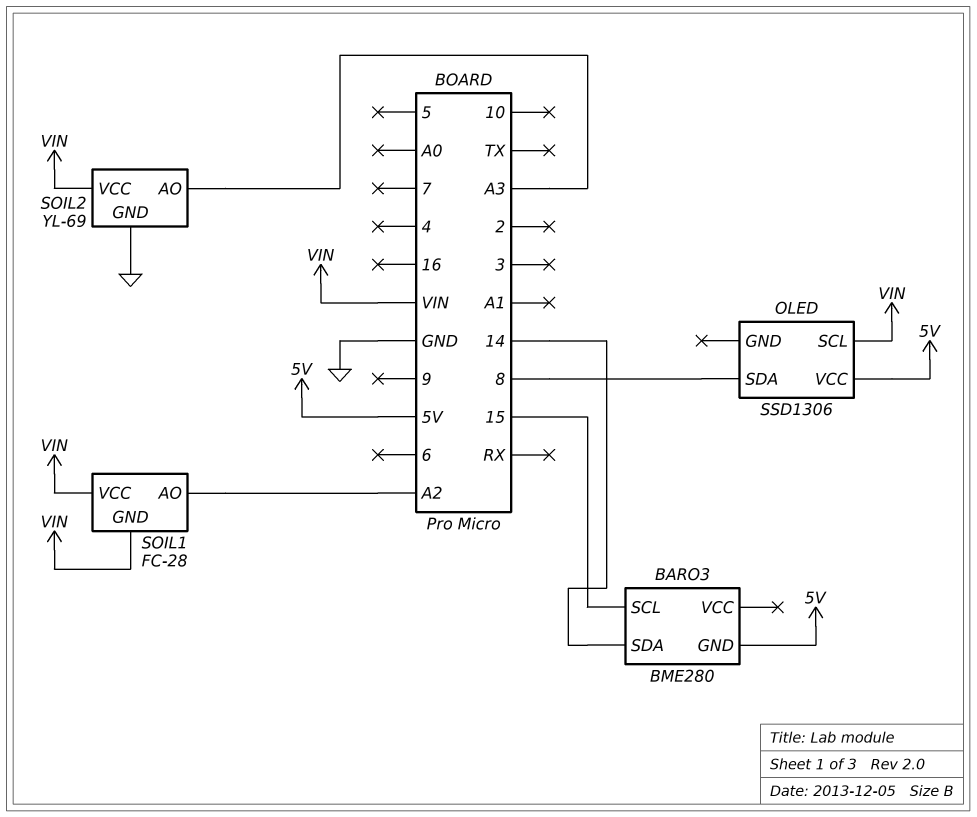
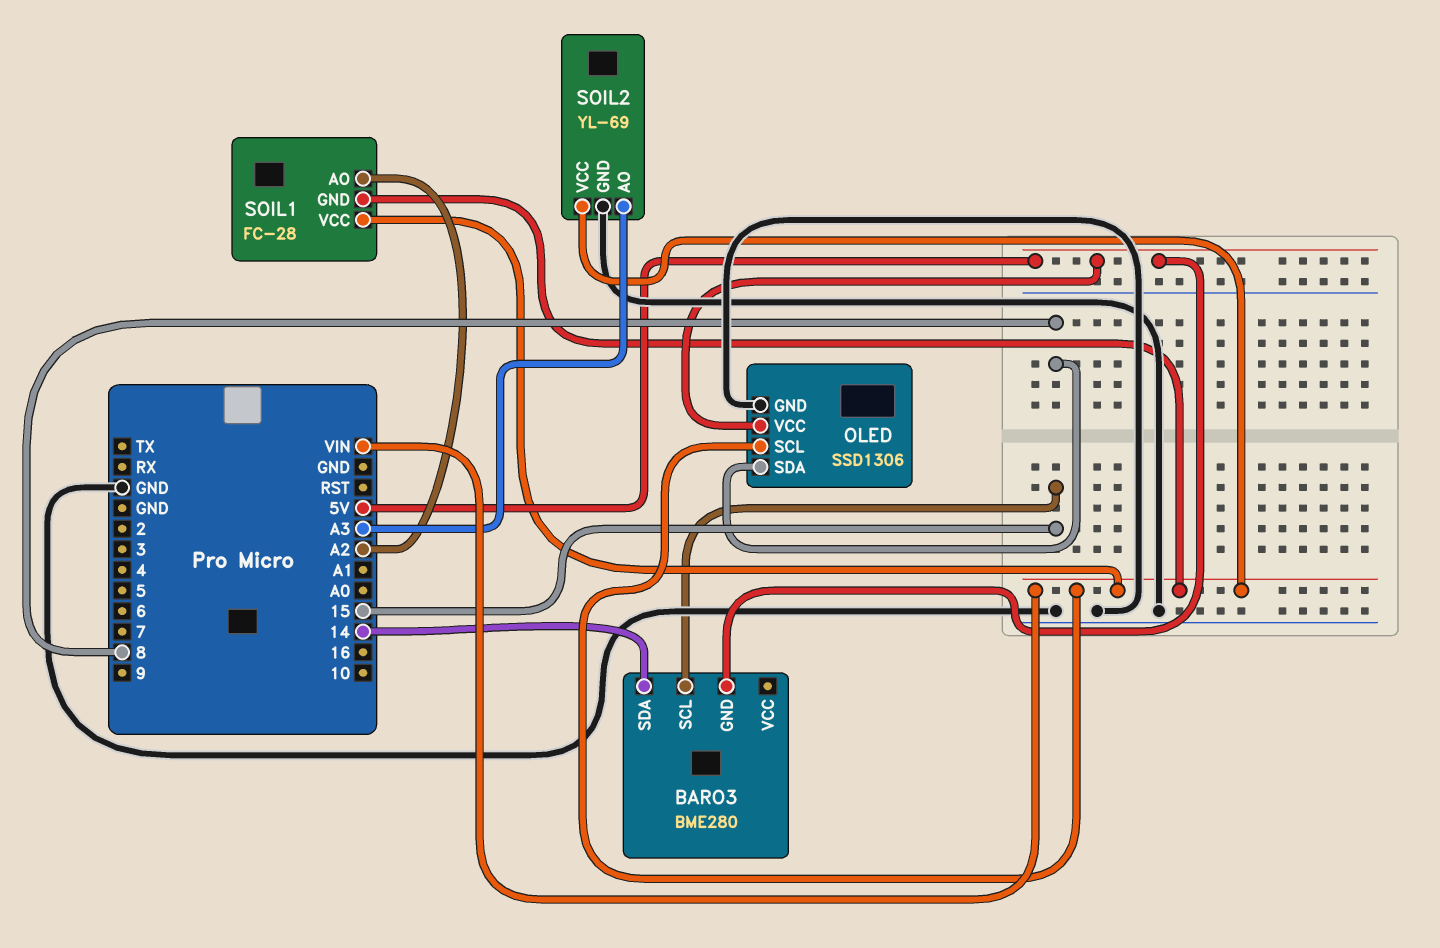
OLED pin GND: none -> GND

